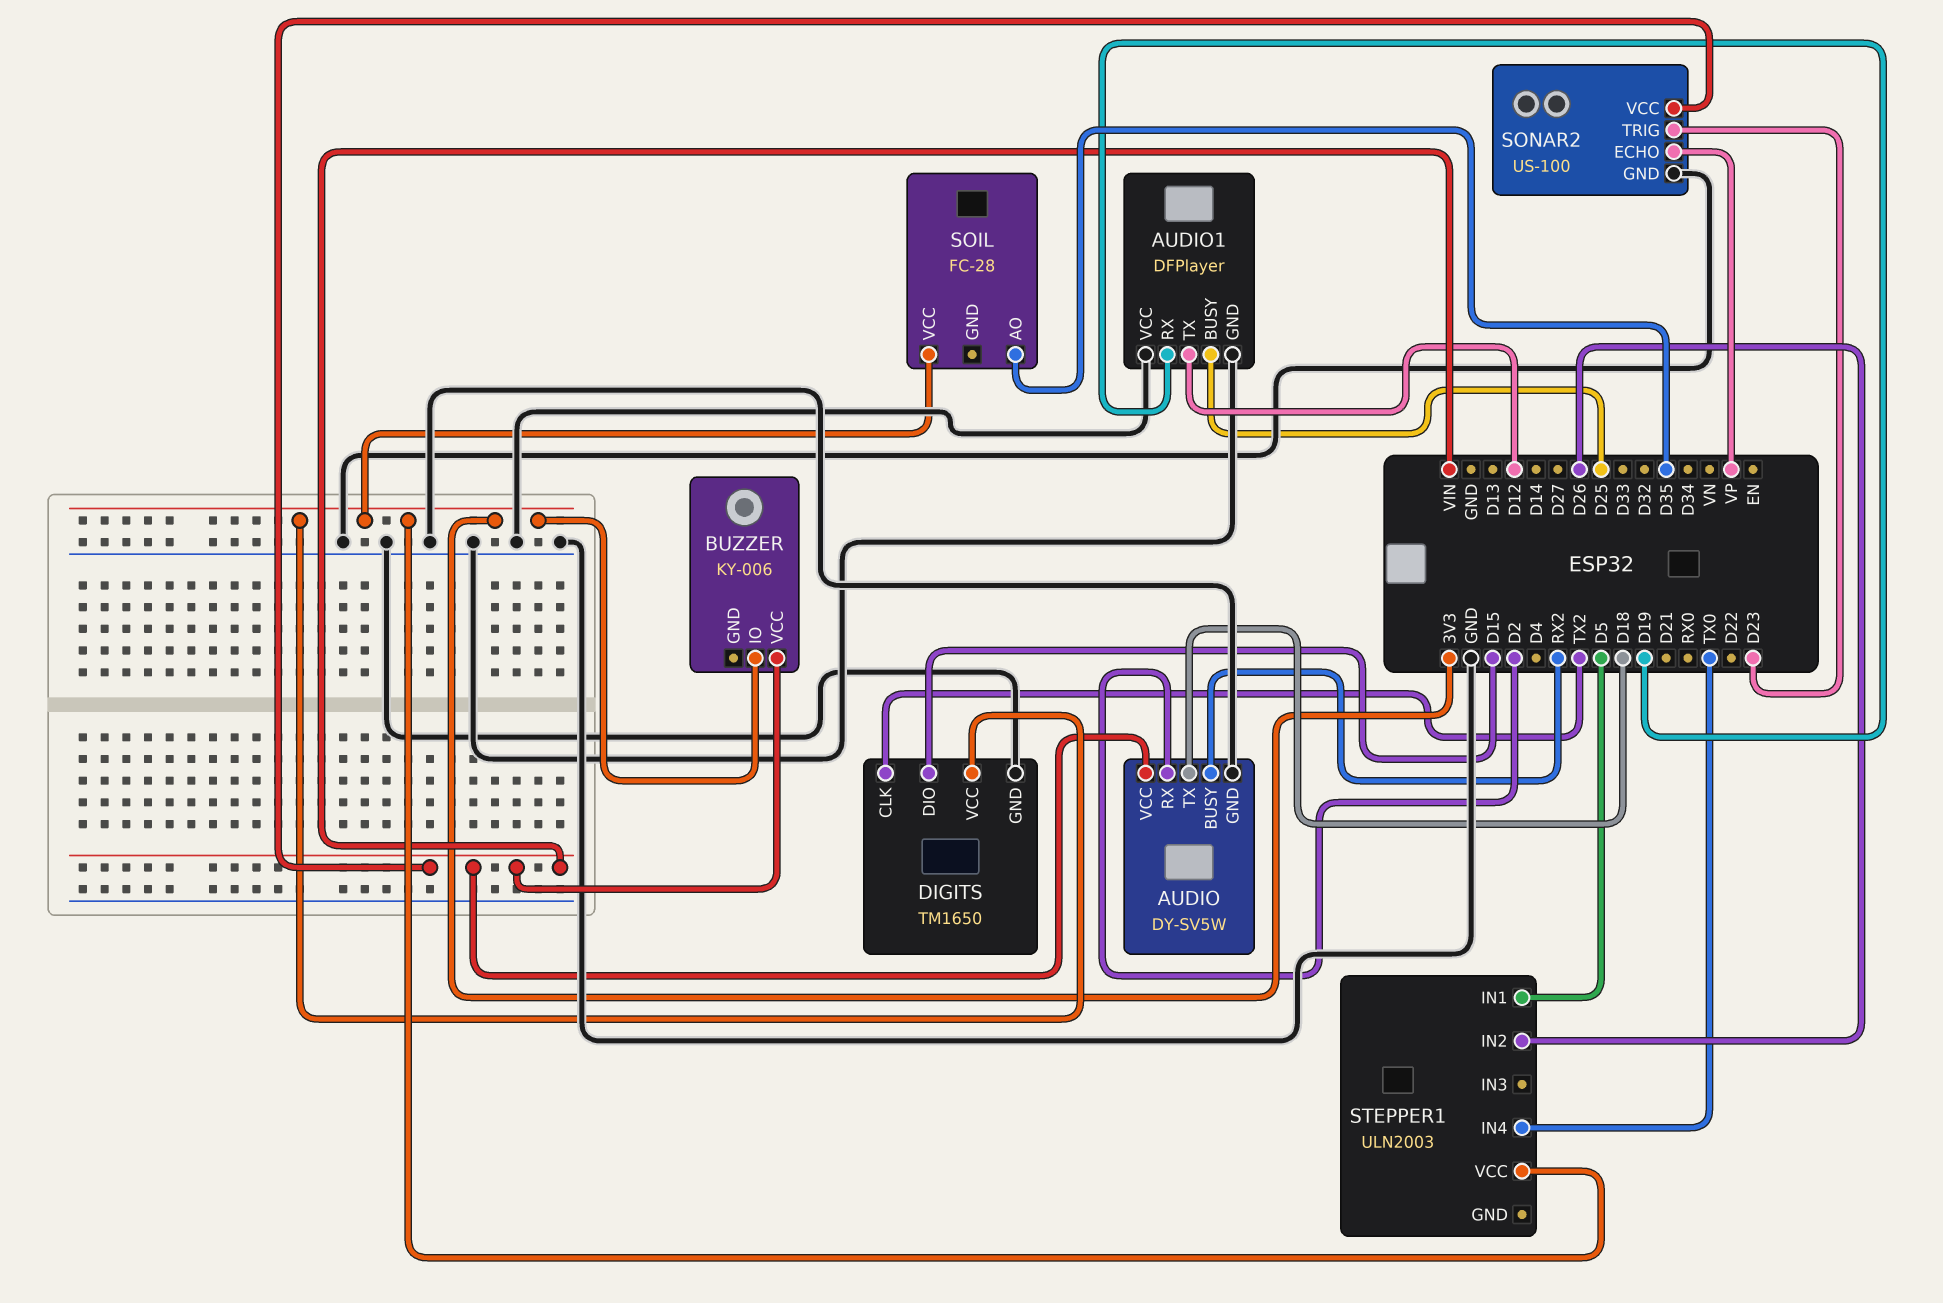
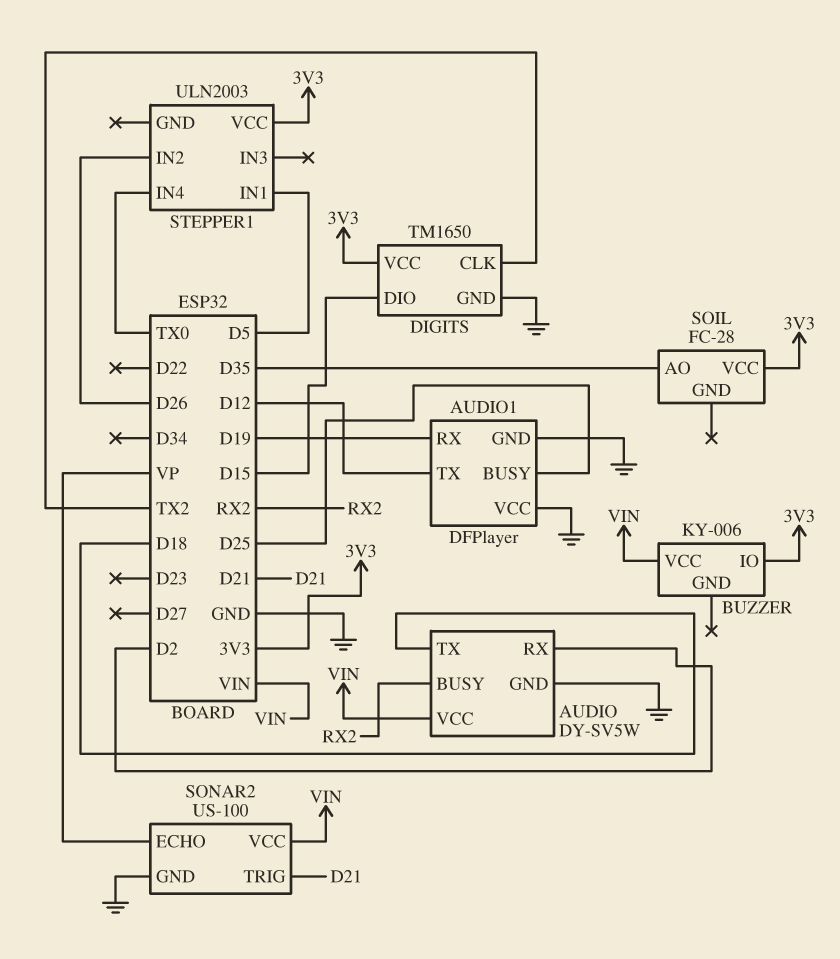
SONAR2 pin TRIG: D23 -> D21

